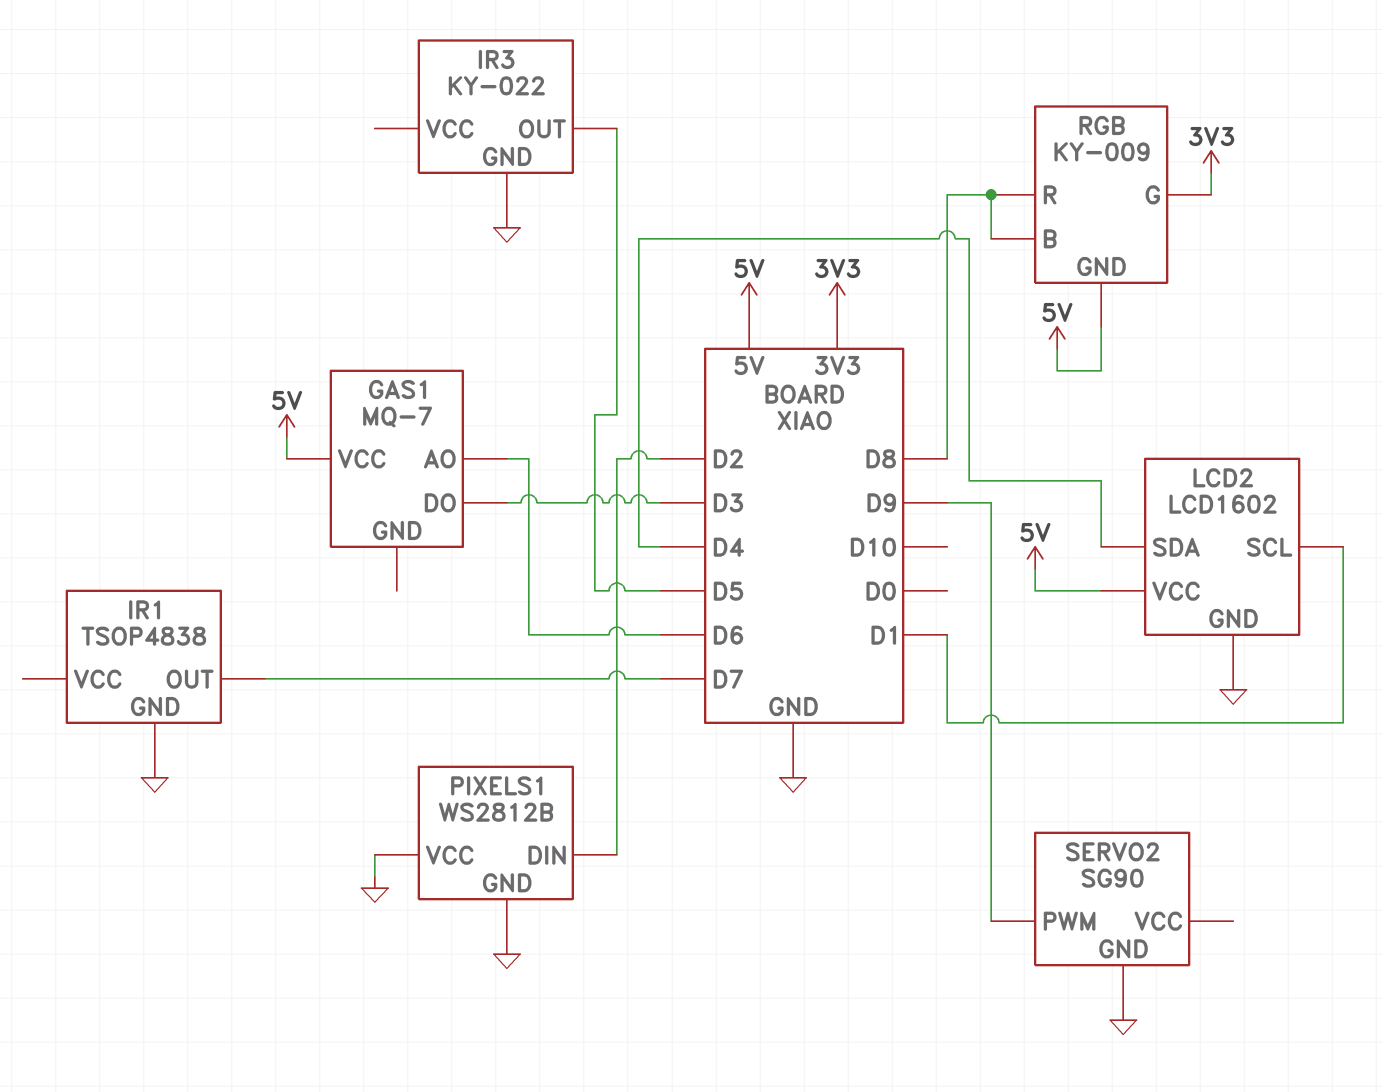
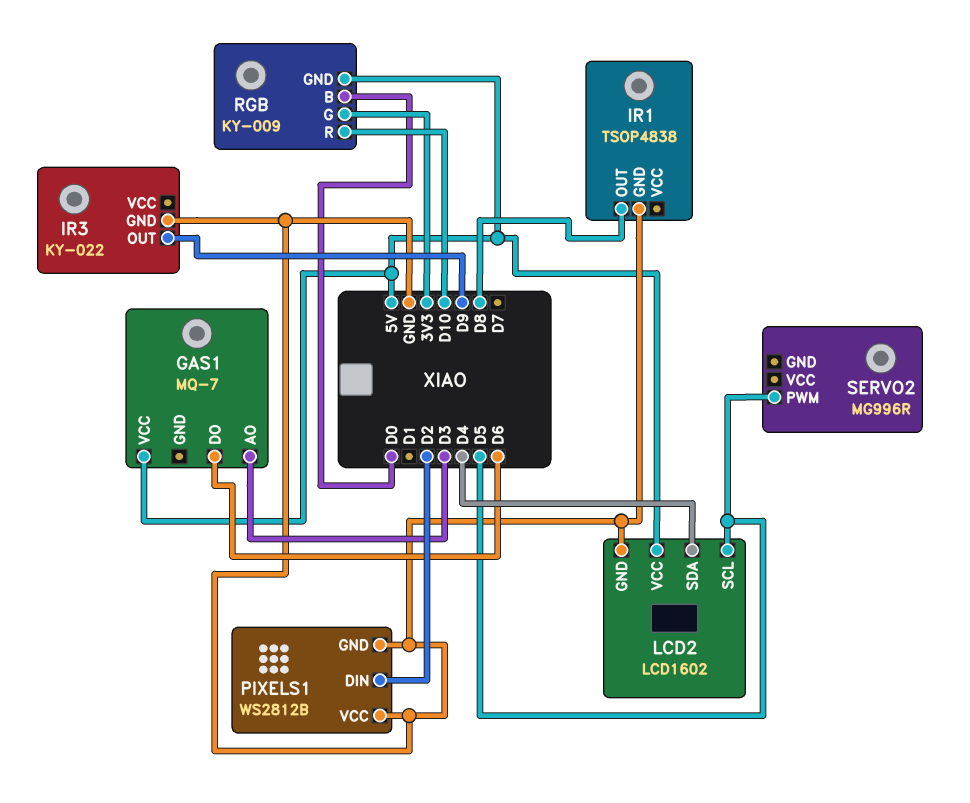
GAS1 pin AO: D6 -> D3
GAS1 pin DO: D3 -> D6
IR1 pin OUT: D7 -> D8
IR3 pin OUT: D5 -> D9
LCD2 pin SCL: D1 -> D5
RGB pin B: D8 -> D0
RGB pin R: D8 -> D10
SERVO2: SG90 -> MG996R
SERVO2 pin GND: GND -> none
SERVO2 pin PWM: D9 -> D5

